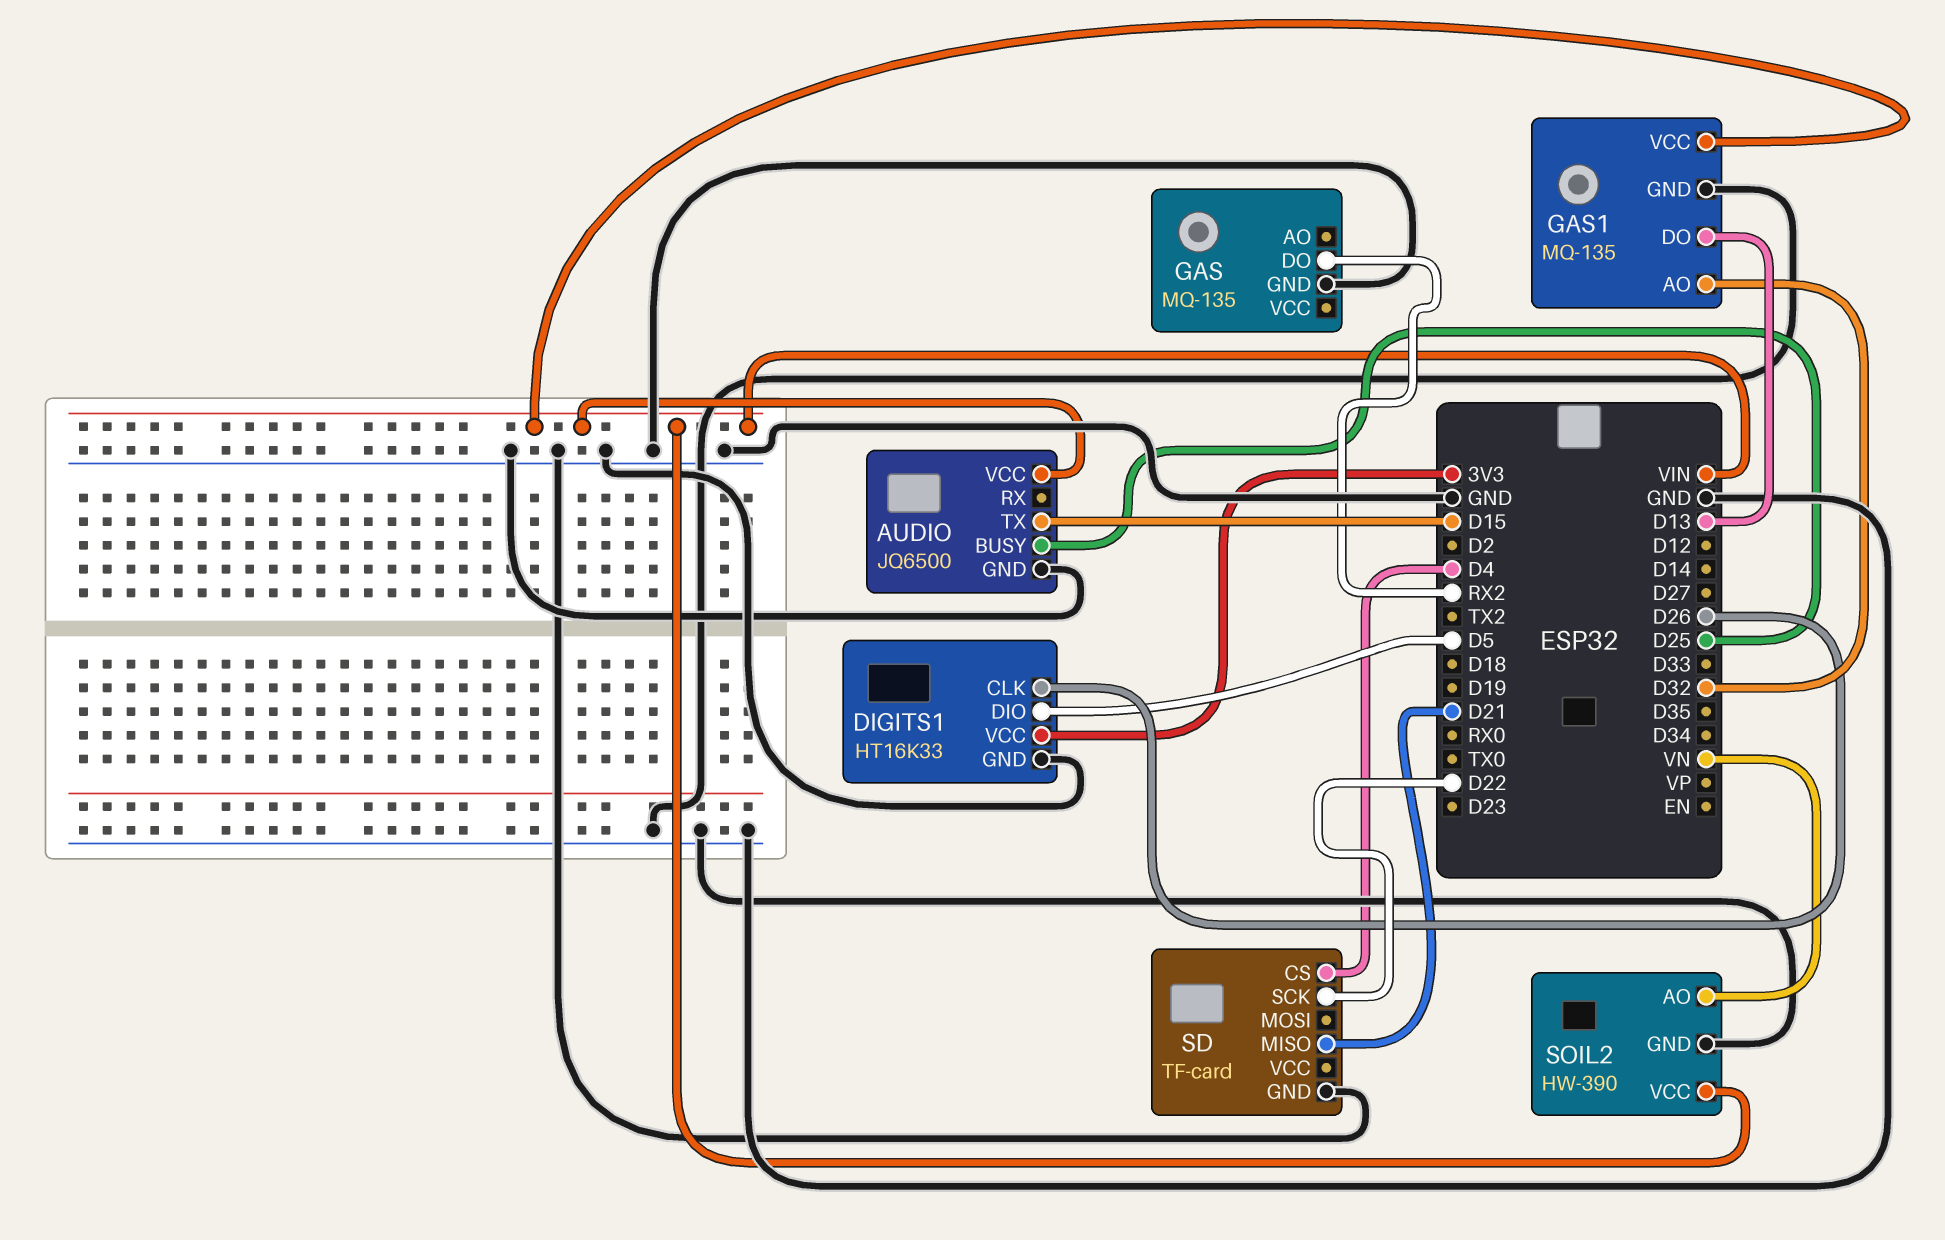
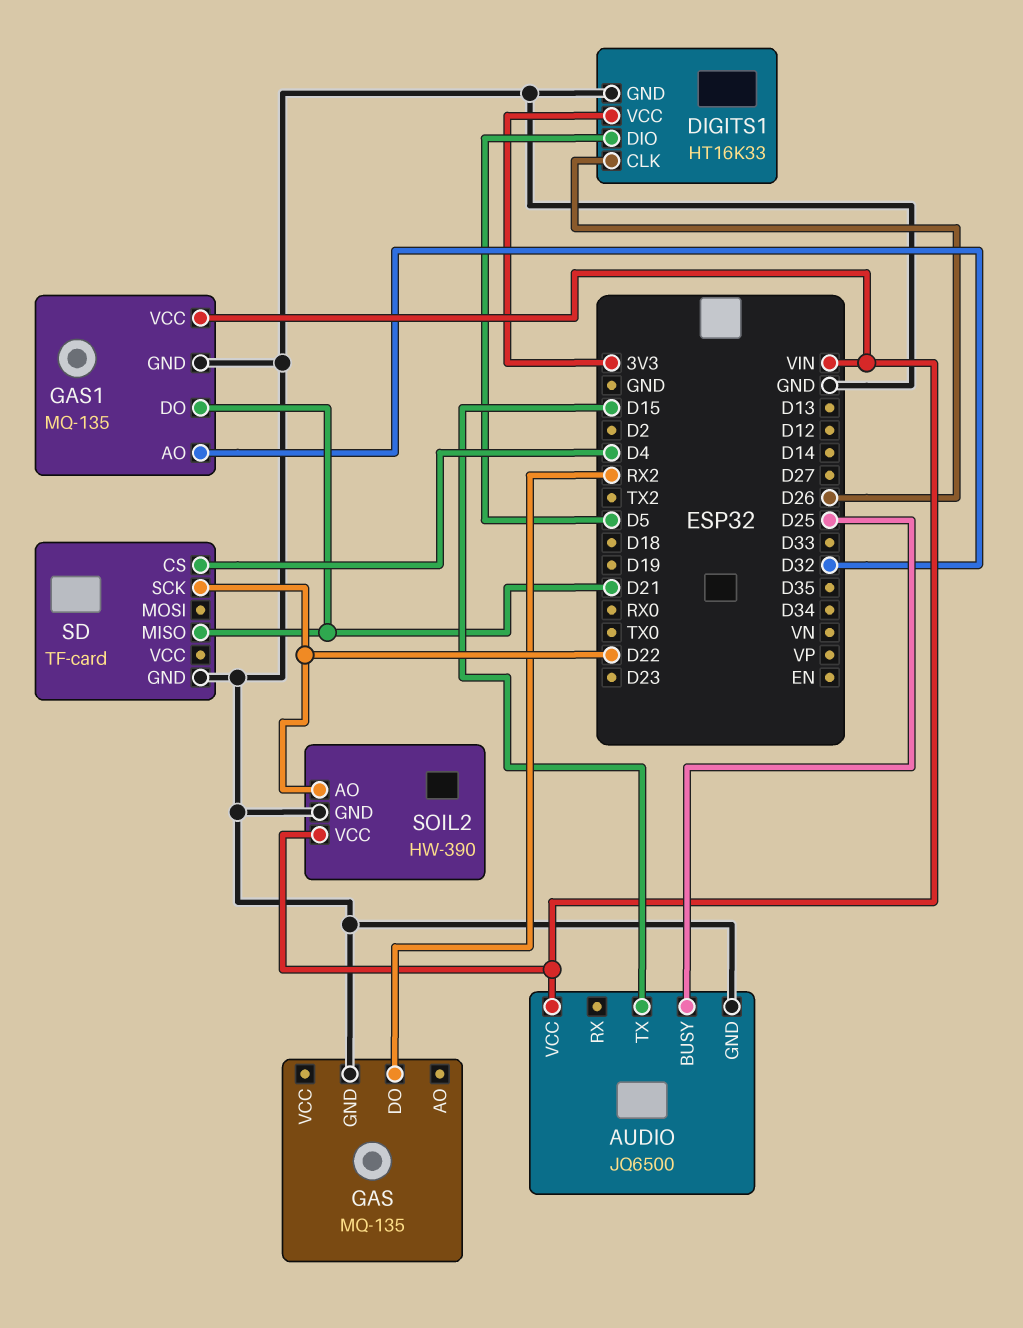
GAS1 pin DO: D13 -> D21
SOIL2 pin AO: VN -> D22

